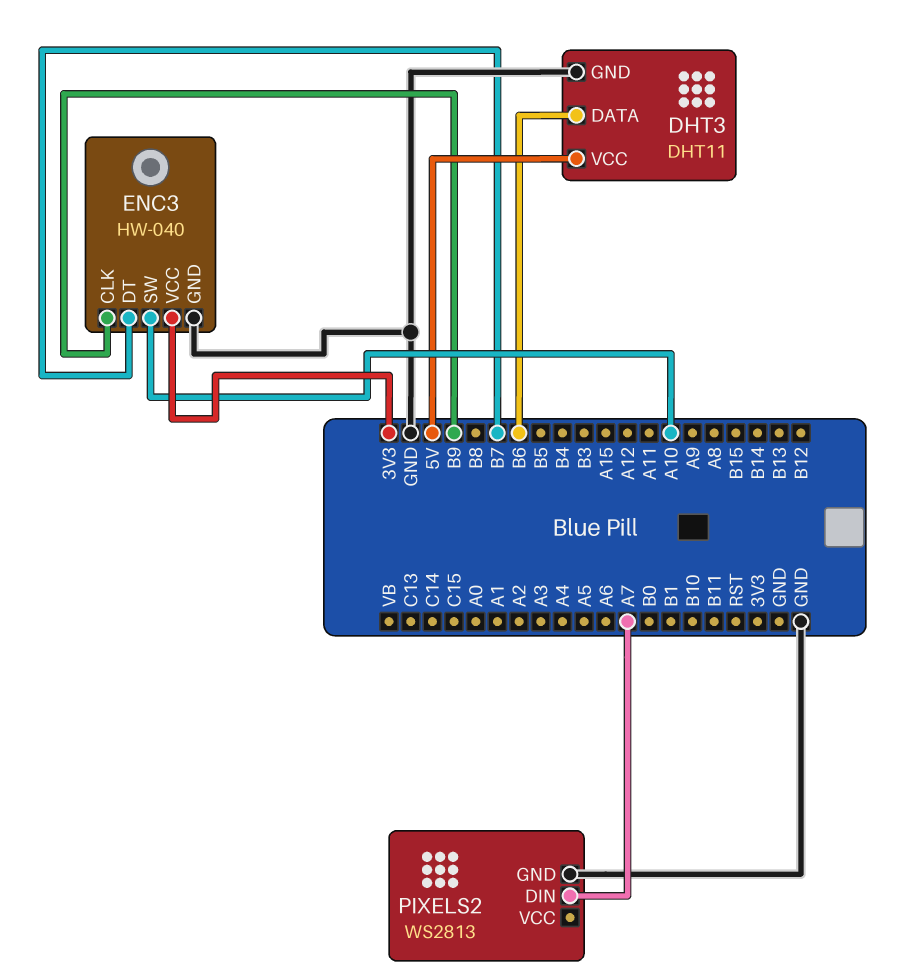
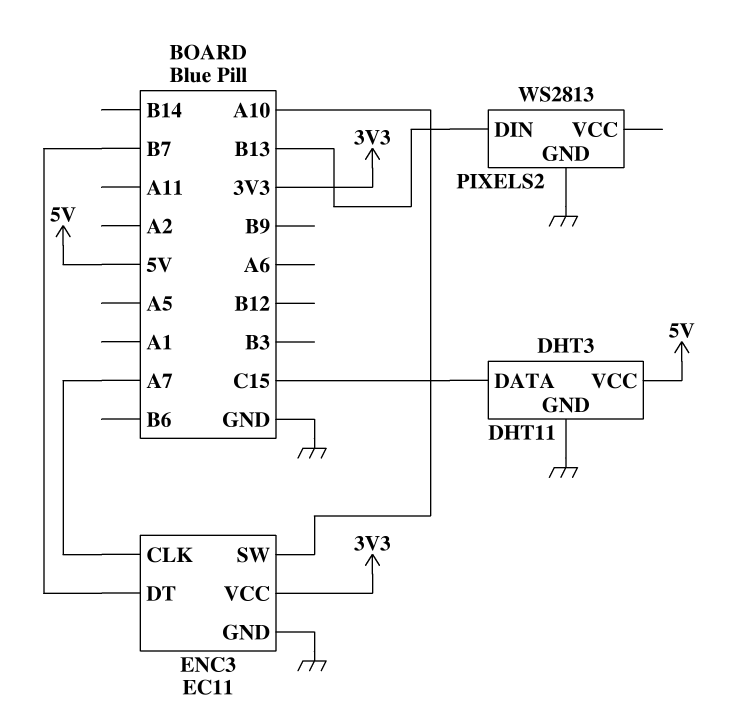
DHT3 pin DATA: B6 -> C15
ENC3: HW-040 -> EC11
ENC3 pin CLK: B9 -> A7
PIXELS2 pin DIN: A7 -> B13

